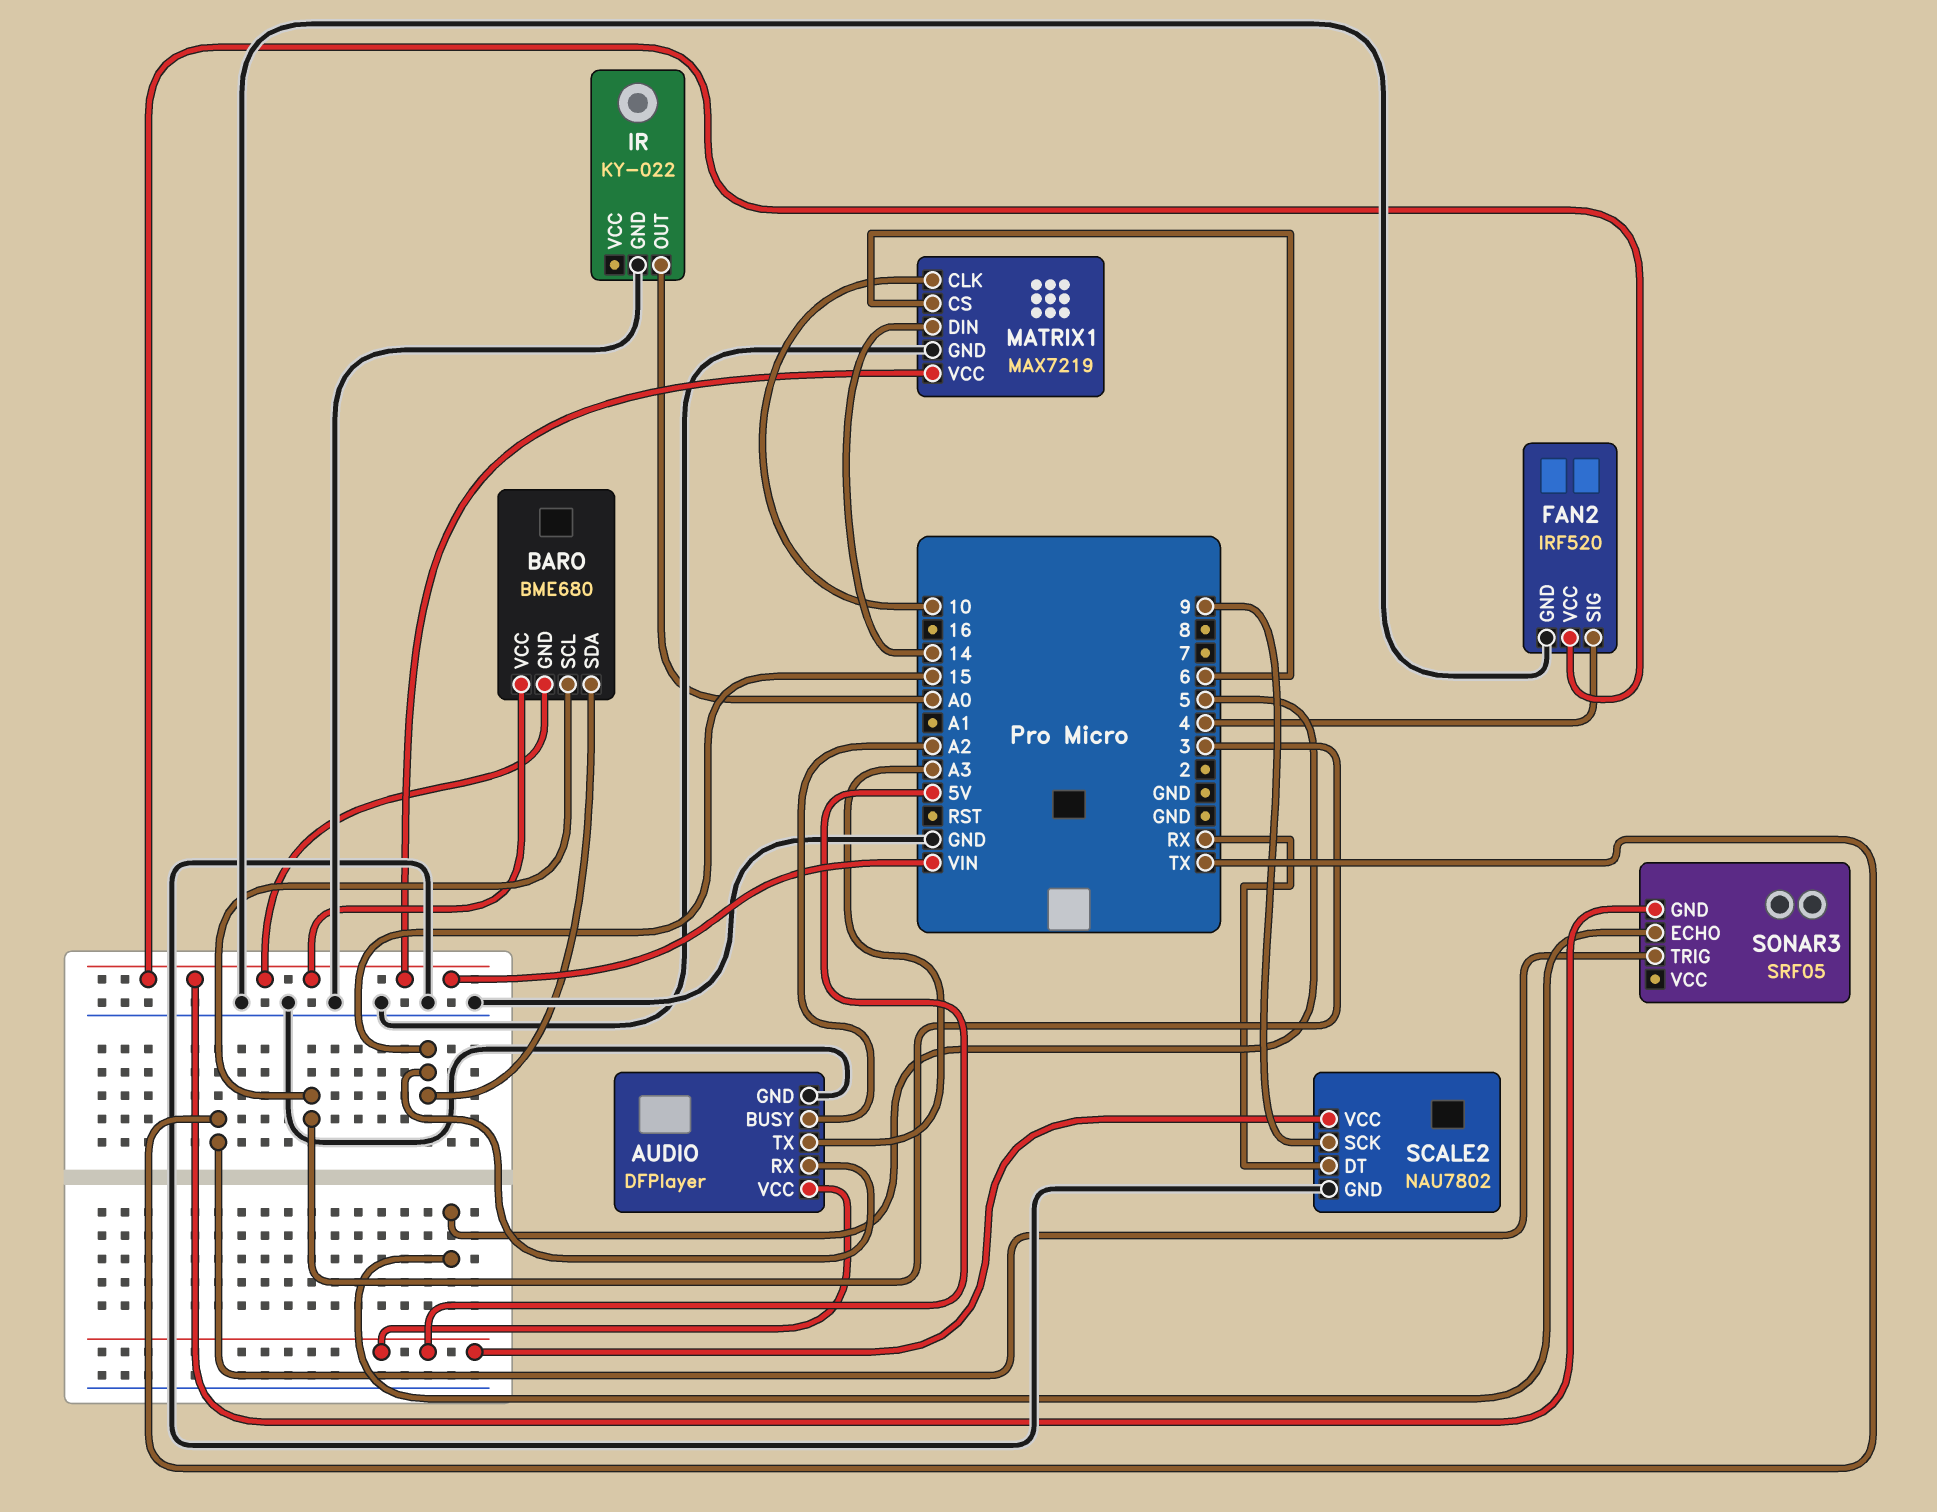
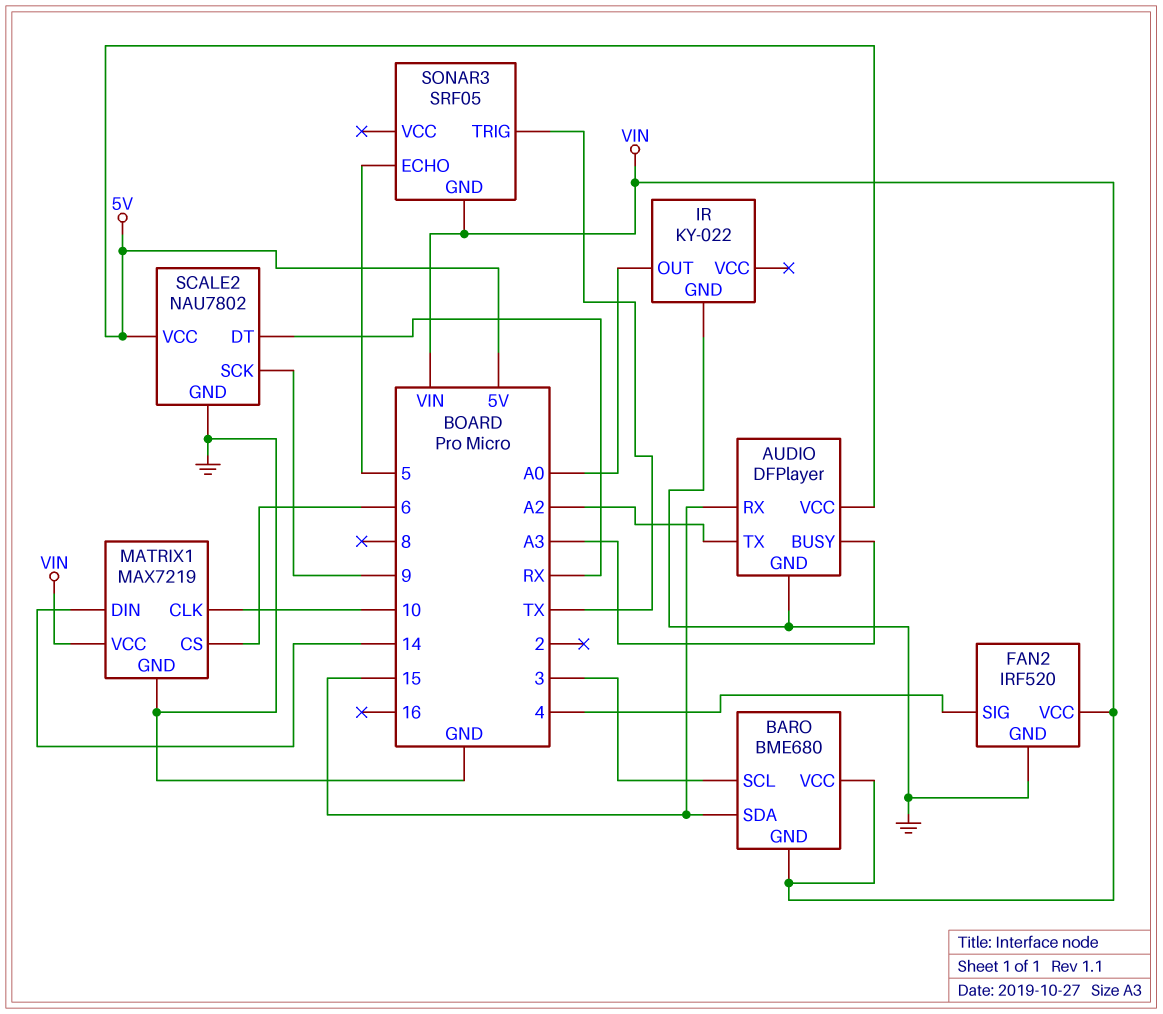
AUDIO pin BUSY: A2 -> A3
AUDIO pin TX: A3 -> A2

